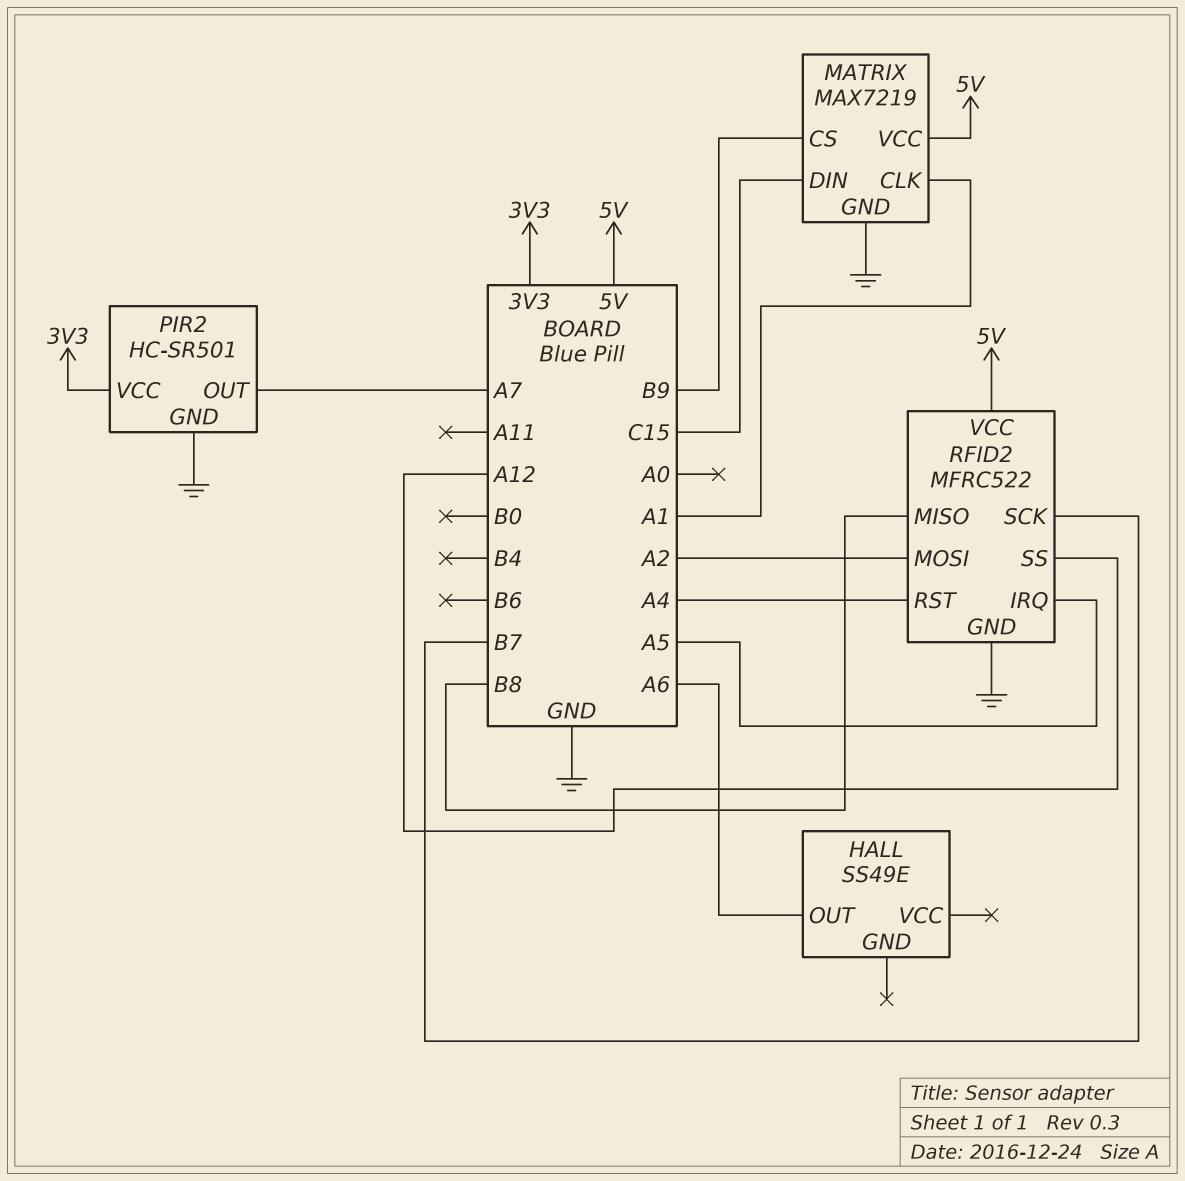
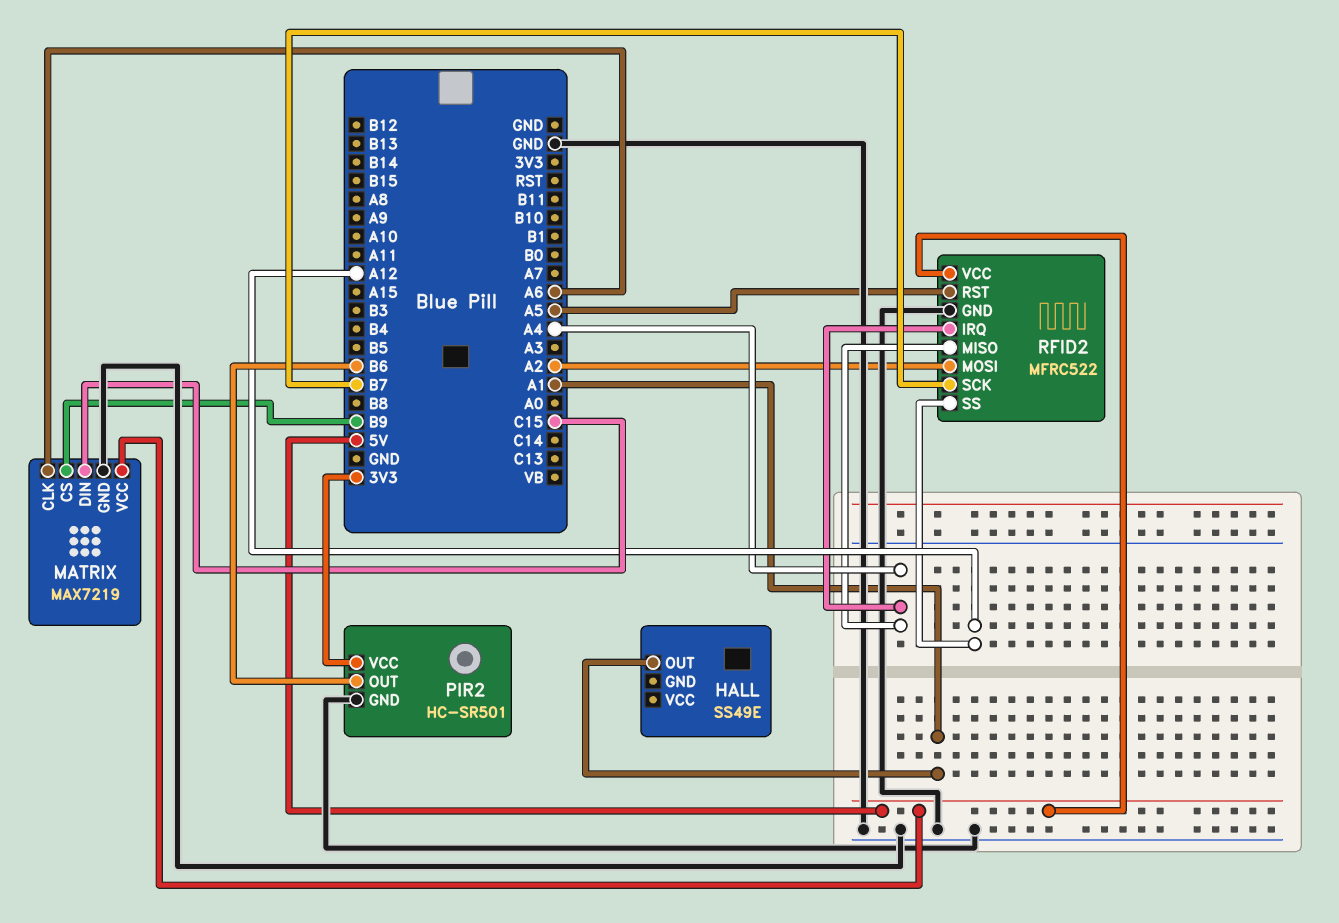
HALL pin OUT: A6 -> A1
MATRIX pin CLK: A1 -> A6
PIR2 pin OUT: A7 -> B6
RFID2 pin IRQ: A5 -> A4
RFID2 pin MISO: B8 -> A4
RFID2 pin RST: A4 -> A5

